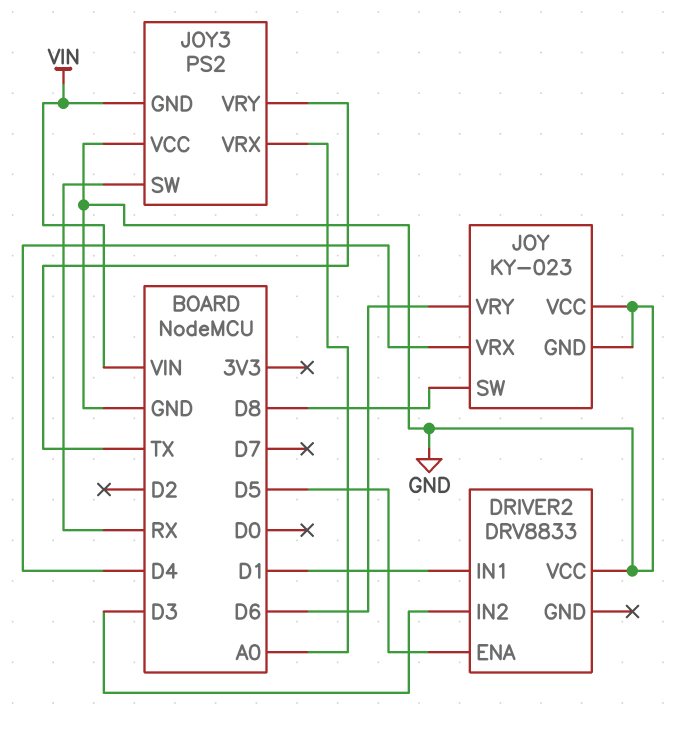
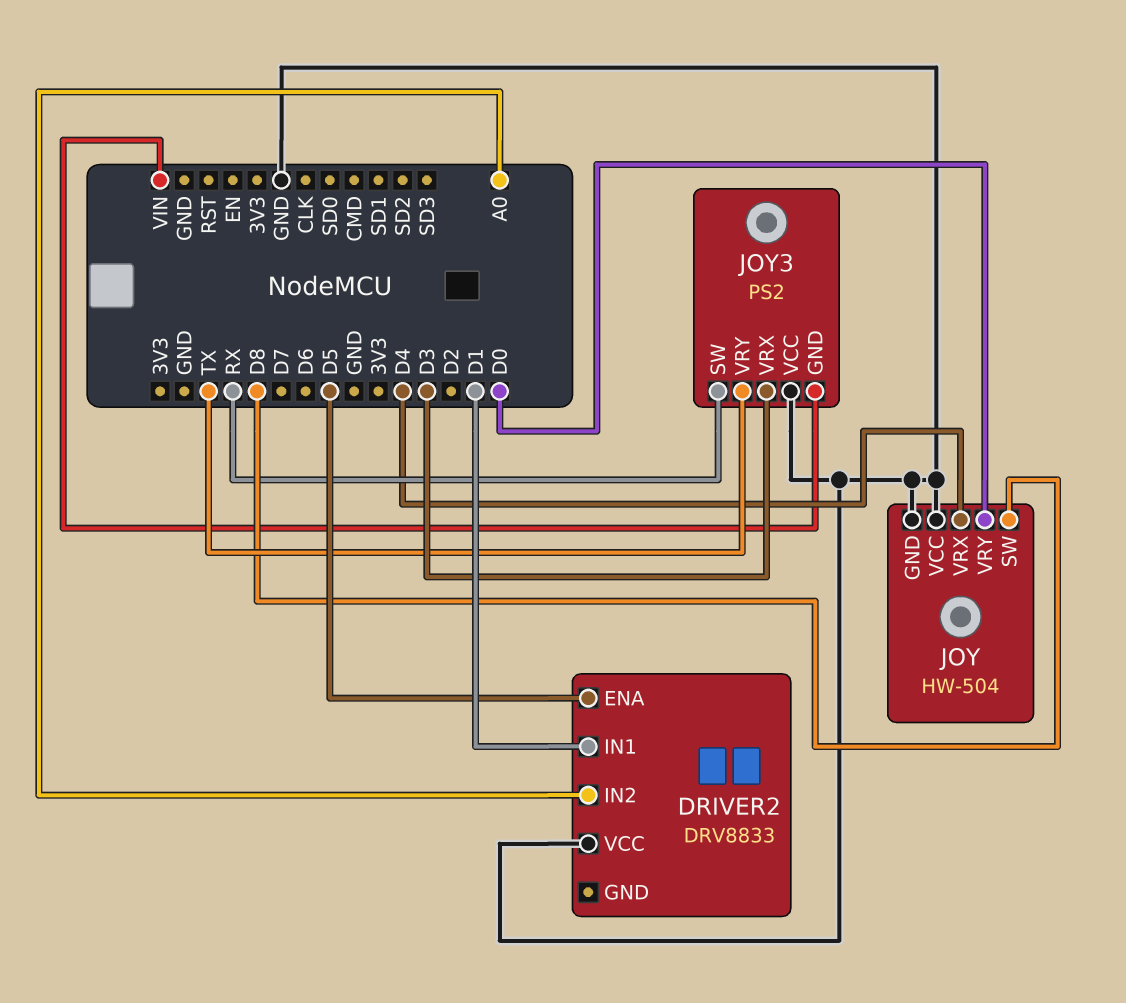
DRIVER2 pin IN2: D3 -> A0
JOY: KY-023 -> HW-504
JOY pin VRY: D6 -> D0
JOY3 pin VRX: A0 -> D3

